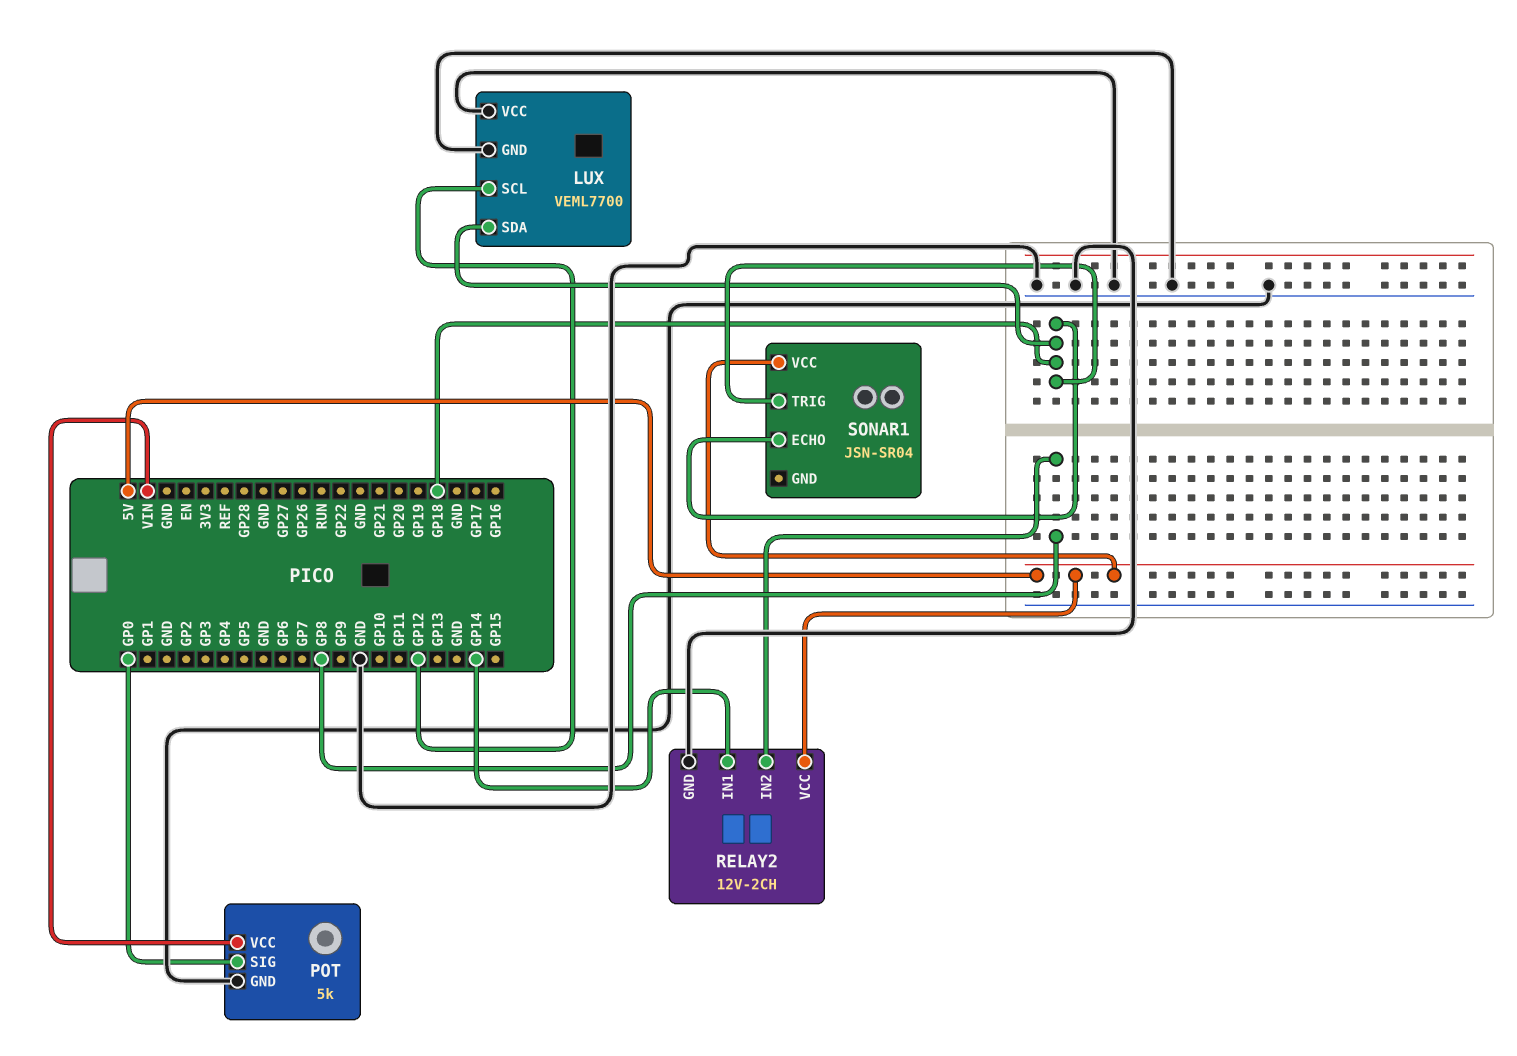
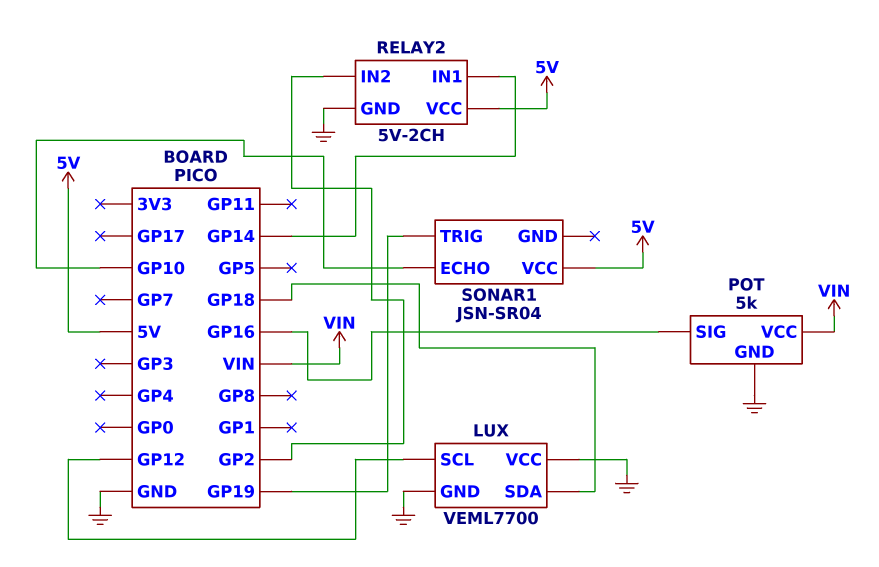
POT pin SIG: GP0 -> GP16
RELAY2: 12V-2CH -> 5V-2CH
RELAY2 pin IN2: GP8 -> GP2
SONAR1 pin ECHO: GP18 -> GP10
SONAR1 pin TRIG: GP18 -> GP19

